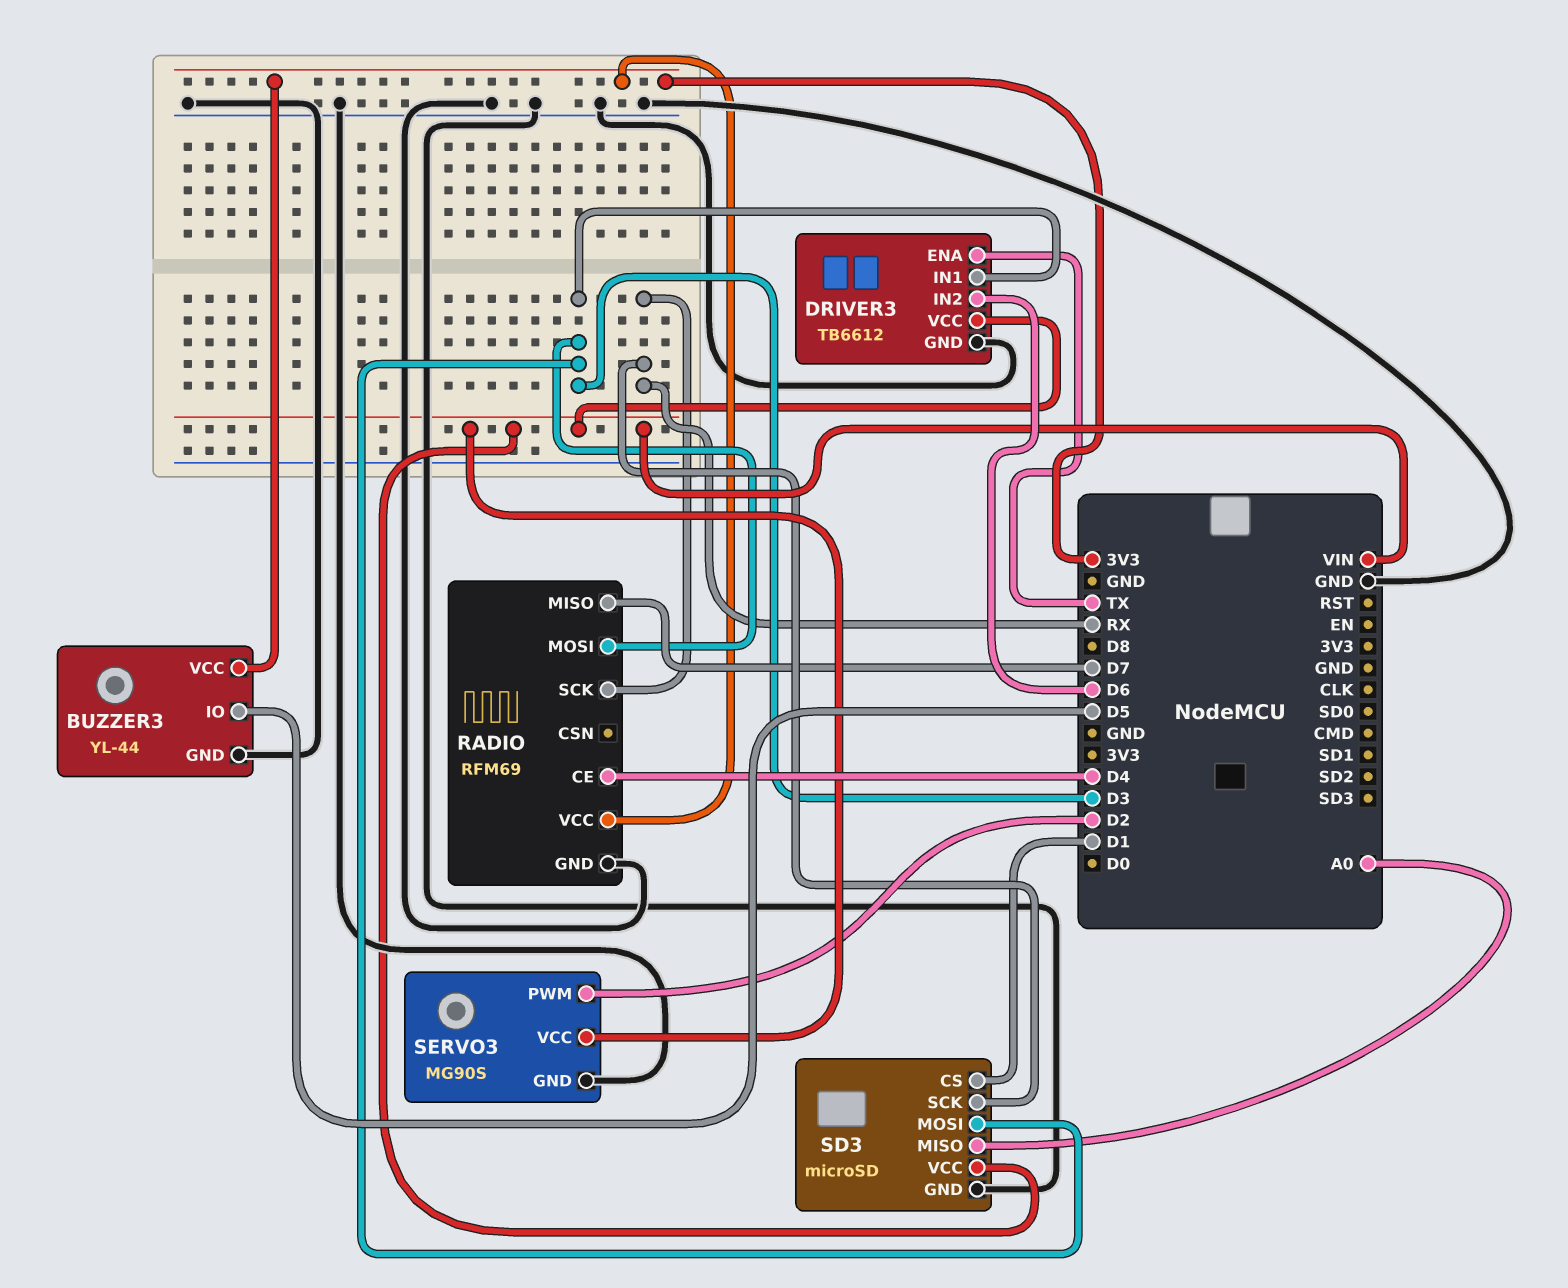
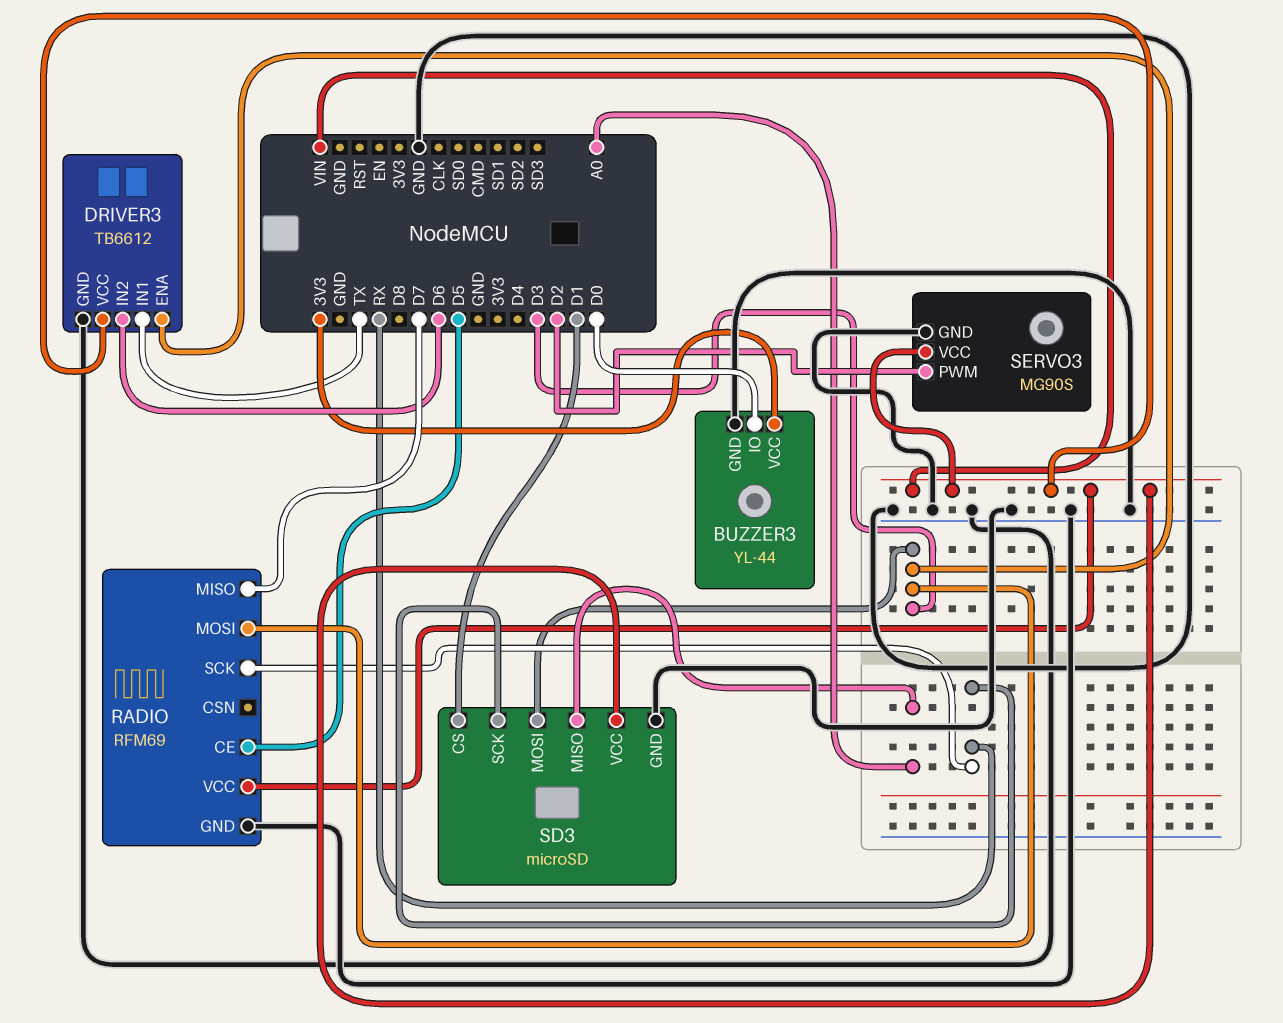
BUZZER3 pin IO: D5 -> D0
DRIVER3 pin ENA: TX -> D3
DRIVER3 pin IN1: D3 -> TX
RADIO pin CE: D4 -> D5
RADIO pin VCC: 3V3 -> VIN

